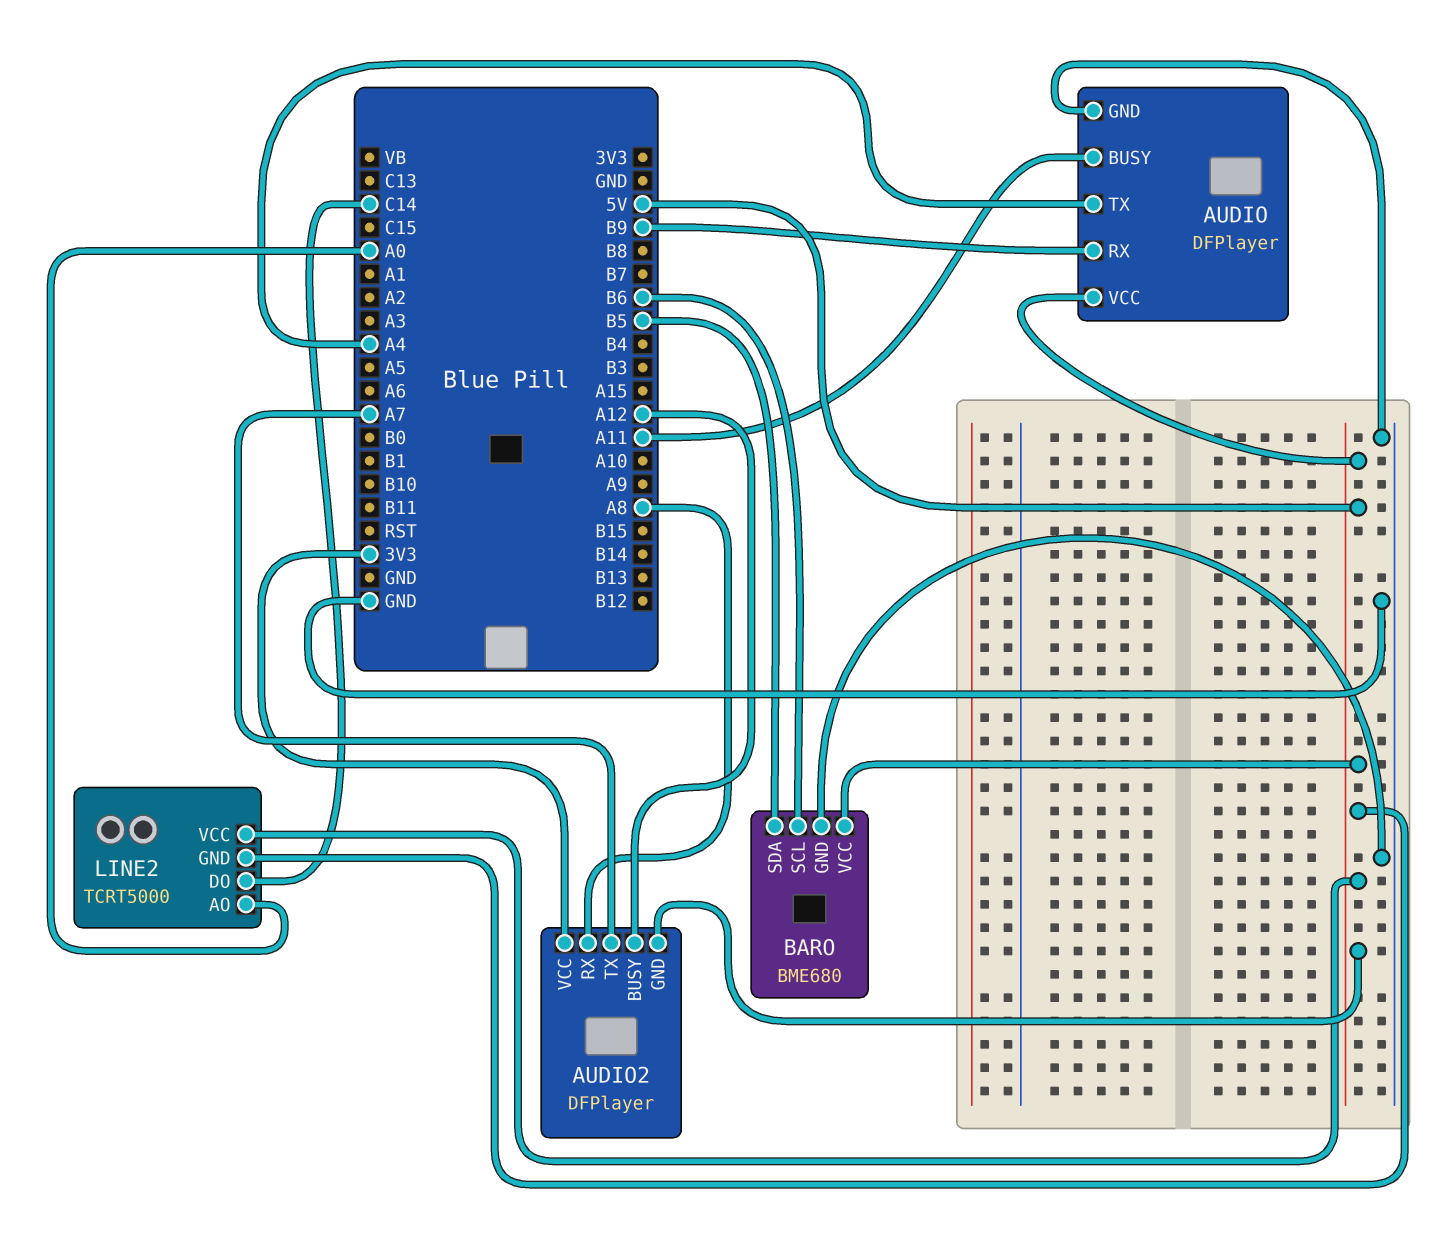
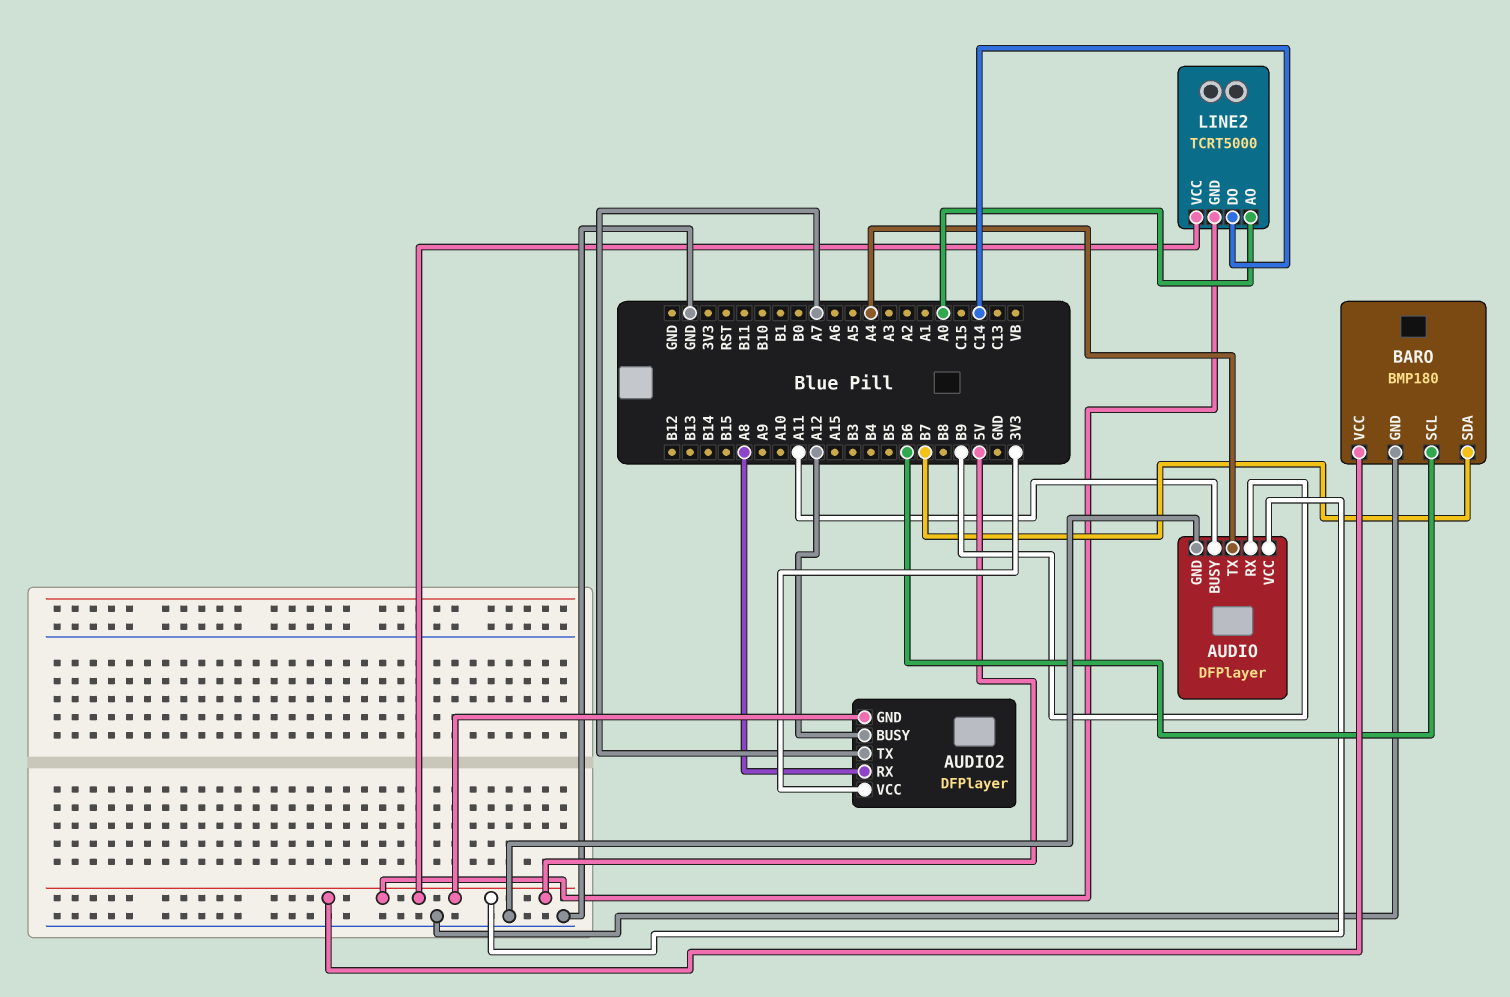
BARO: BME680 -> BMP180
BARO pin SDA: B5 -> B7

